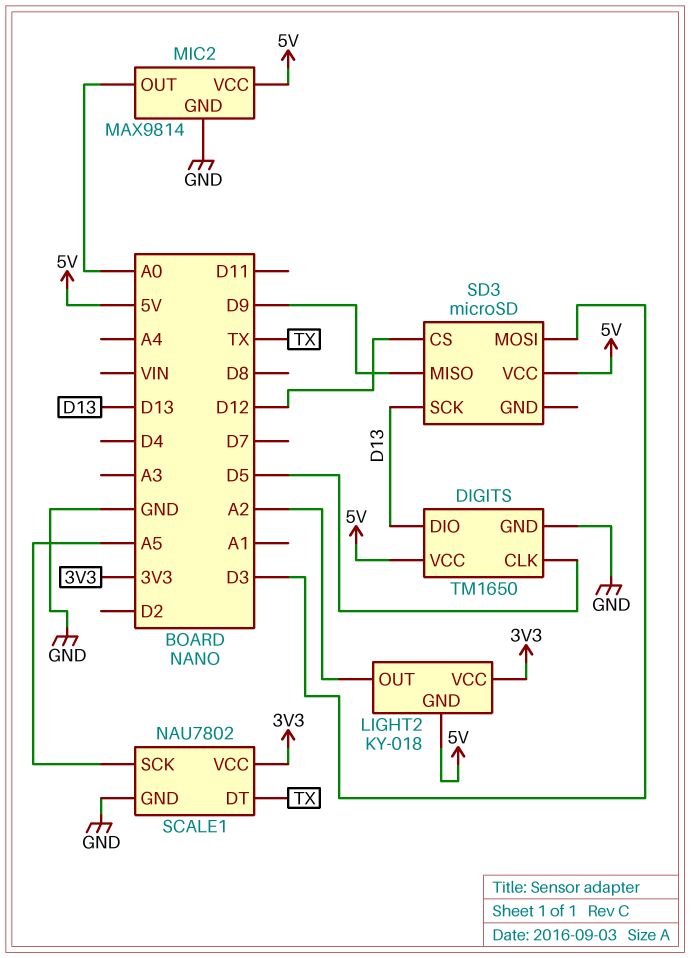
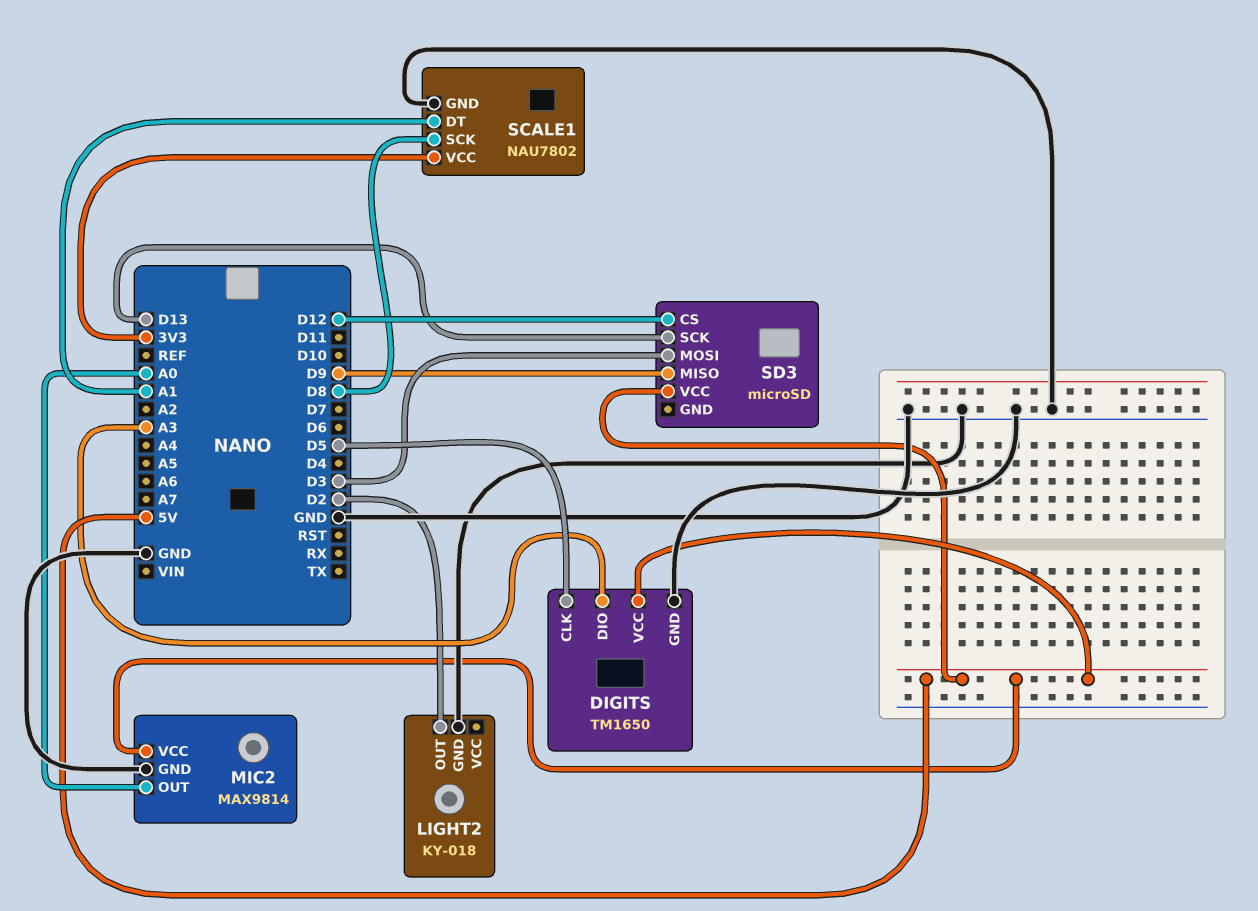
DIGITS pin DIO: D13 -> A3
LIGHT2 pin GND: 5V -> GND
LIGHT2 pin OUT: A2 -> D2
LIGHT2 pin VCC: 3V3 -> none
SCALE1 pin DT: TX -> A1
SCALE1 pin SCK: A5 -> D8

